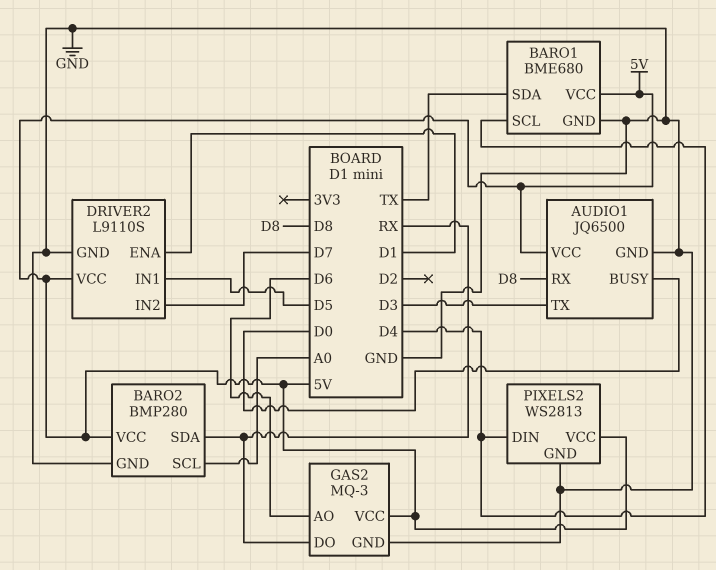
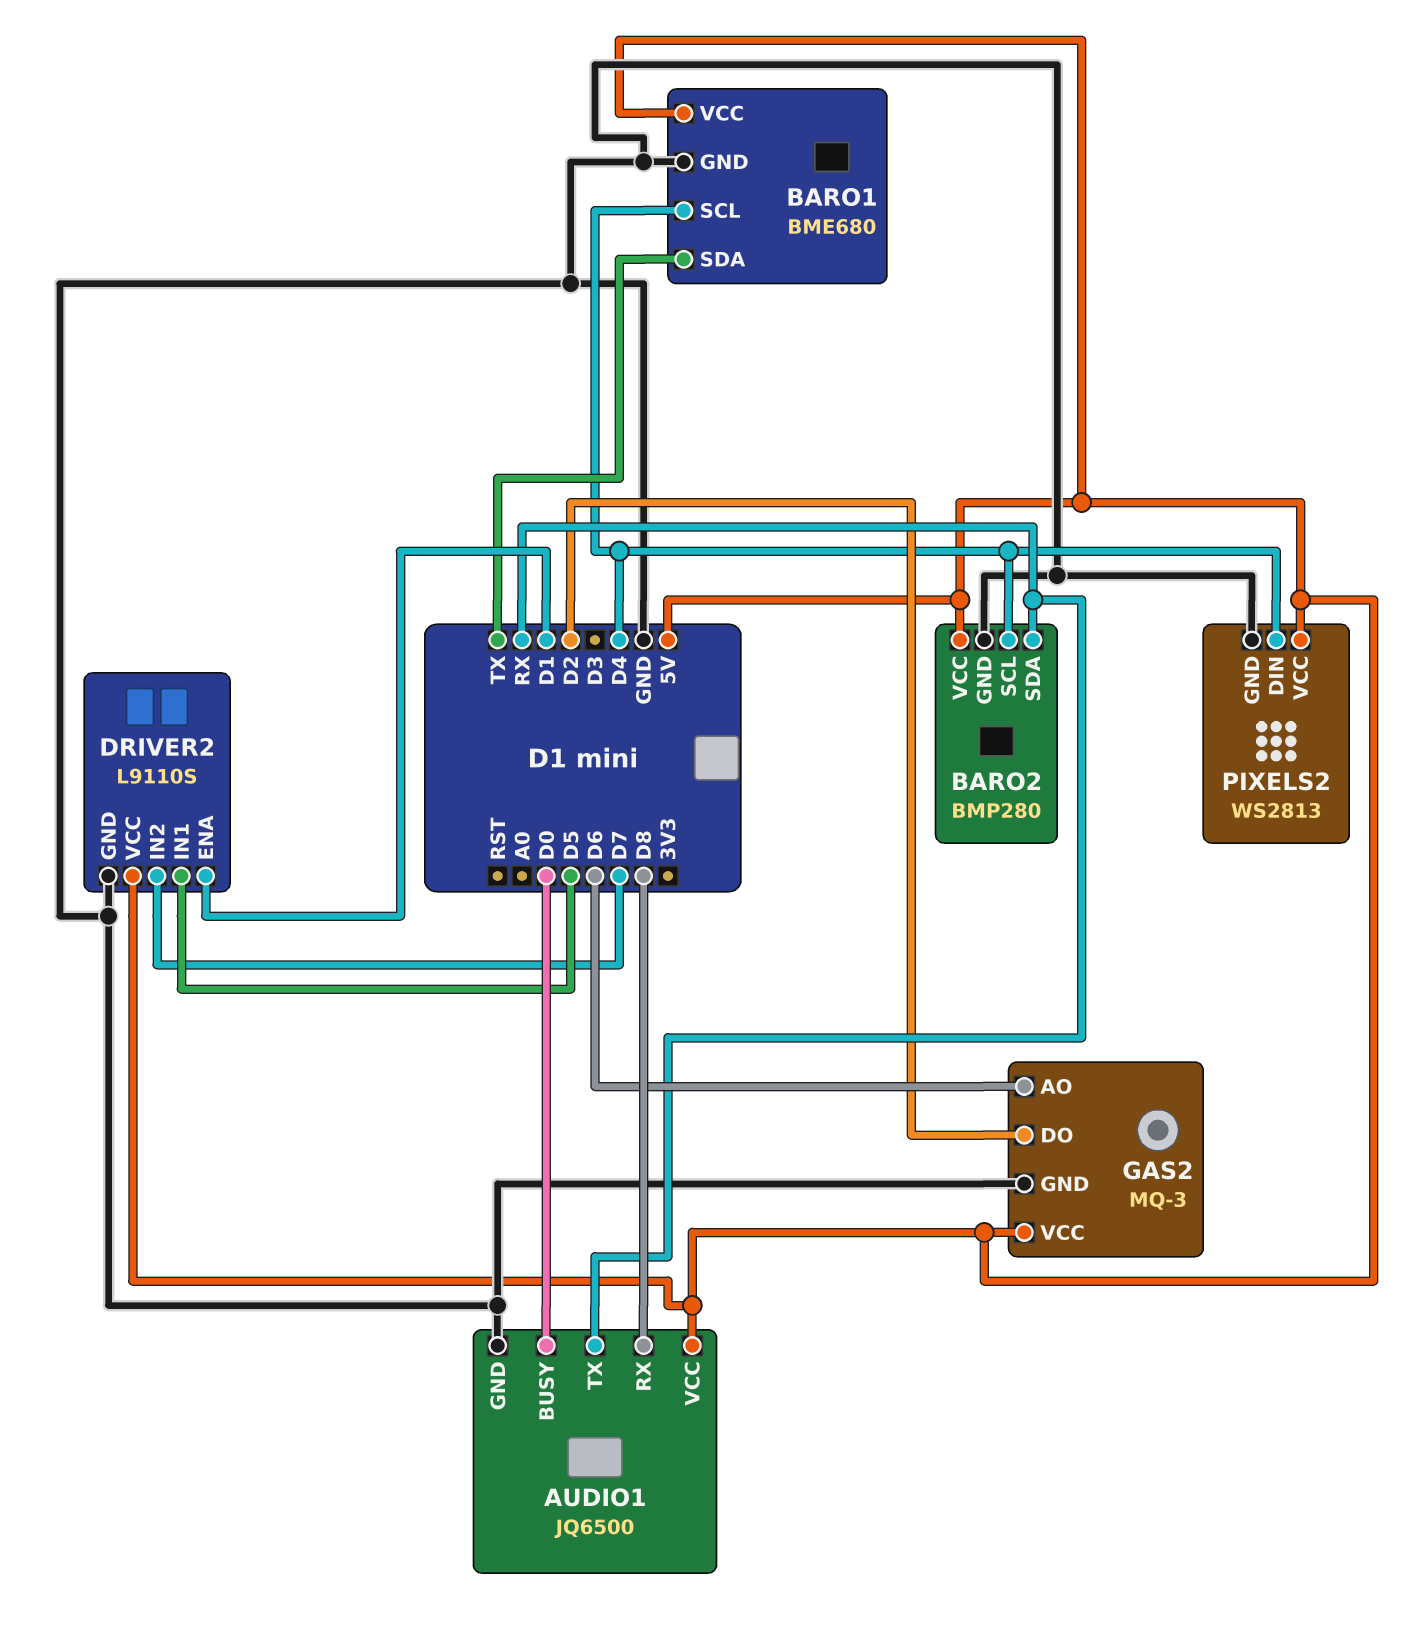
AUDIO1 pin TX: D3 -> RX
BARO2 pin SCL: A0 -> D4
GAS2 pin DO: RX -> D2

